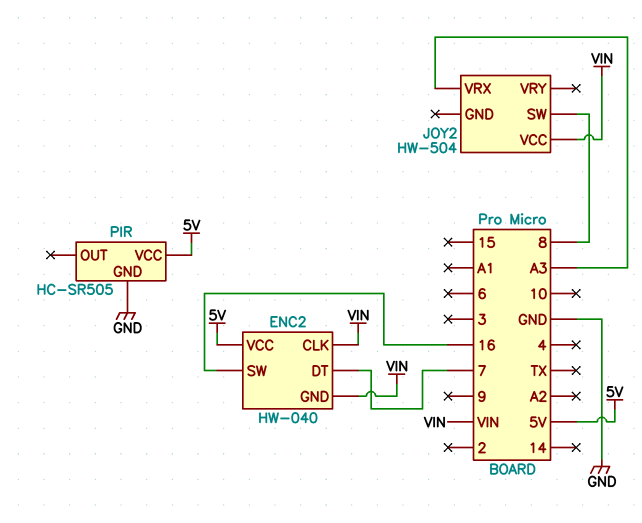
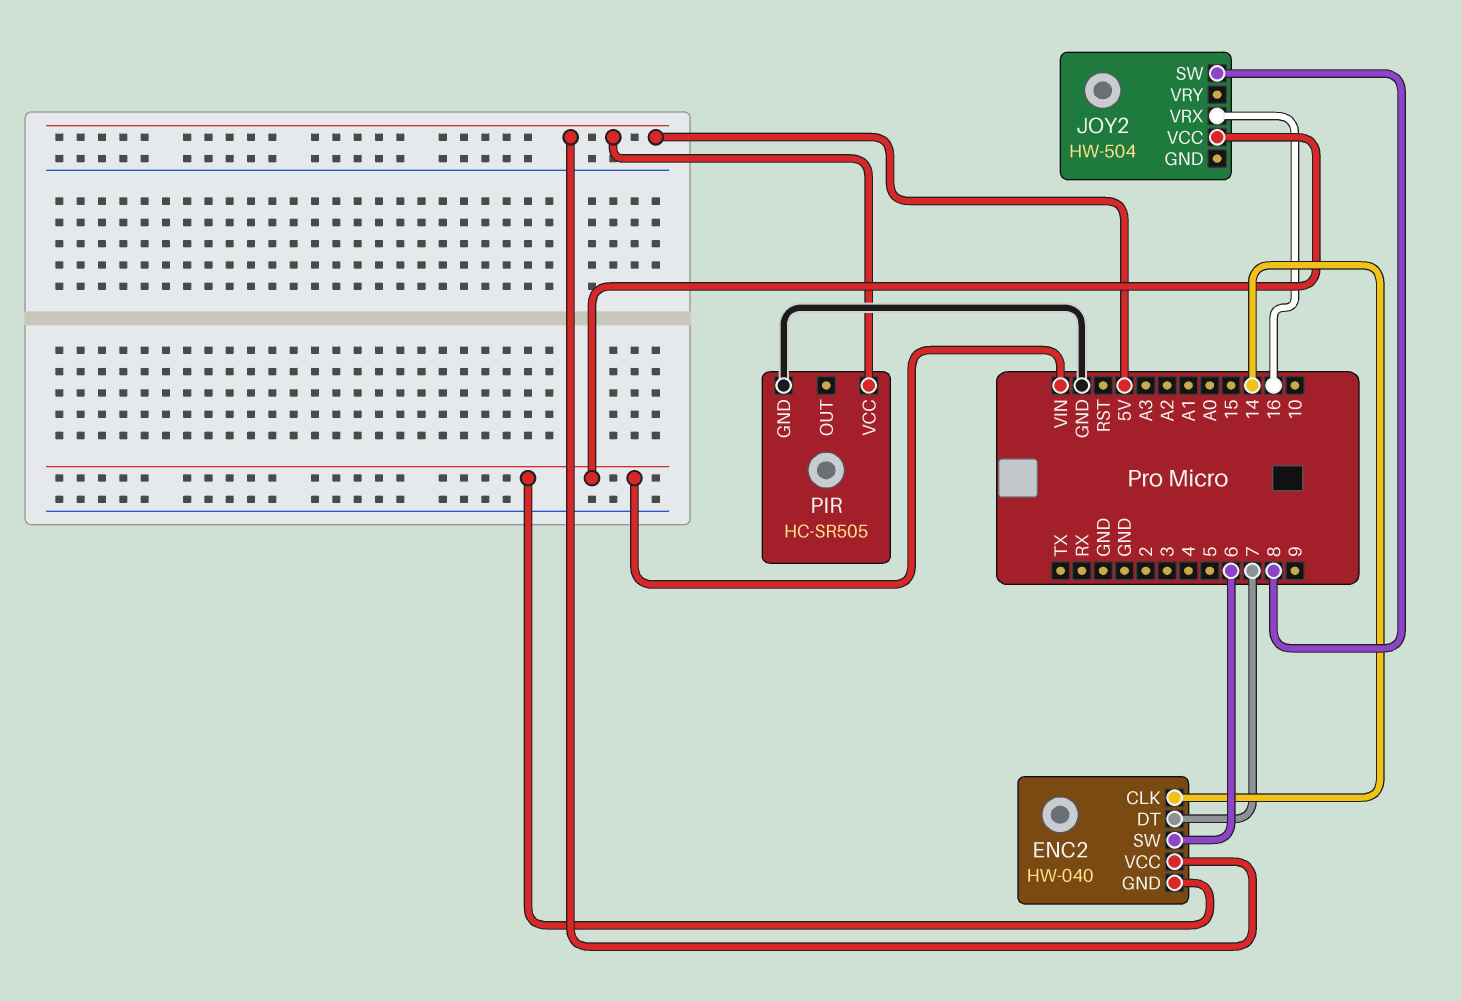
ENC2 pin CLK: VIN -> 14
ENC2 pin SW: 16 -> 6
JOY2 pin VRX: A3 -> 16

